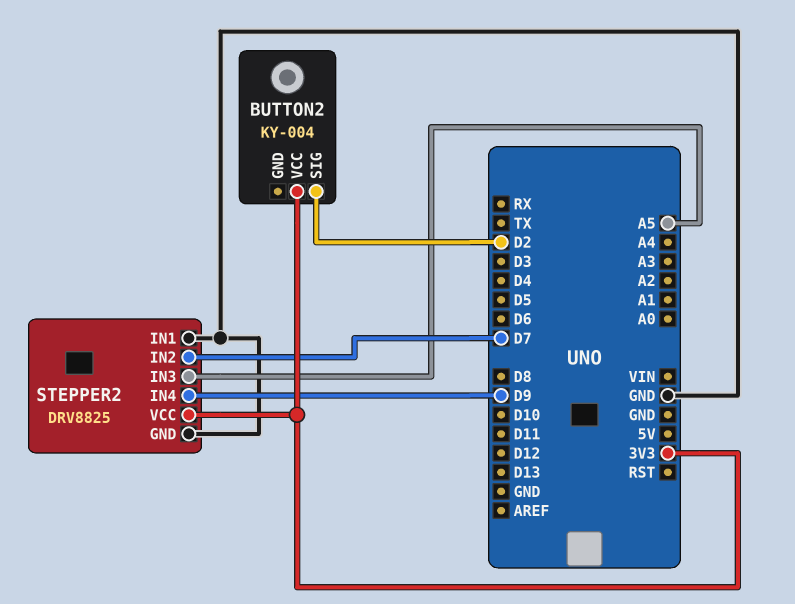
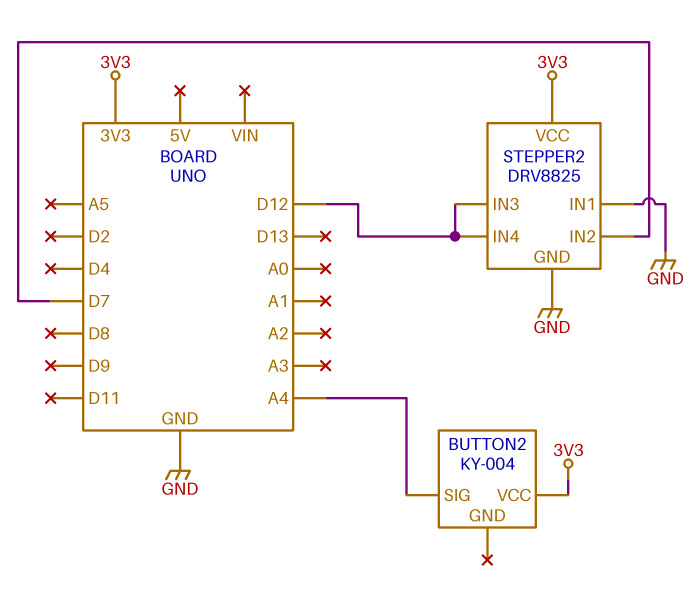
BUTTON2 pin SIG: D2 -> A4
STEPPER2 pin IN3: A5 -> D12
STEPPER2 pin IN4: D9 -> D12

